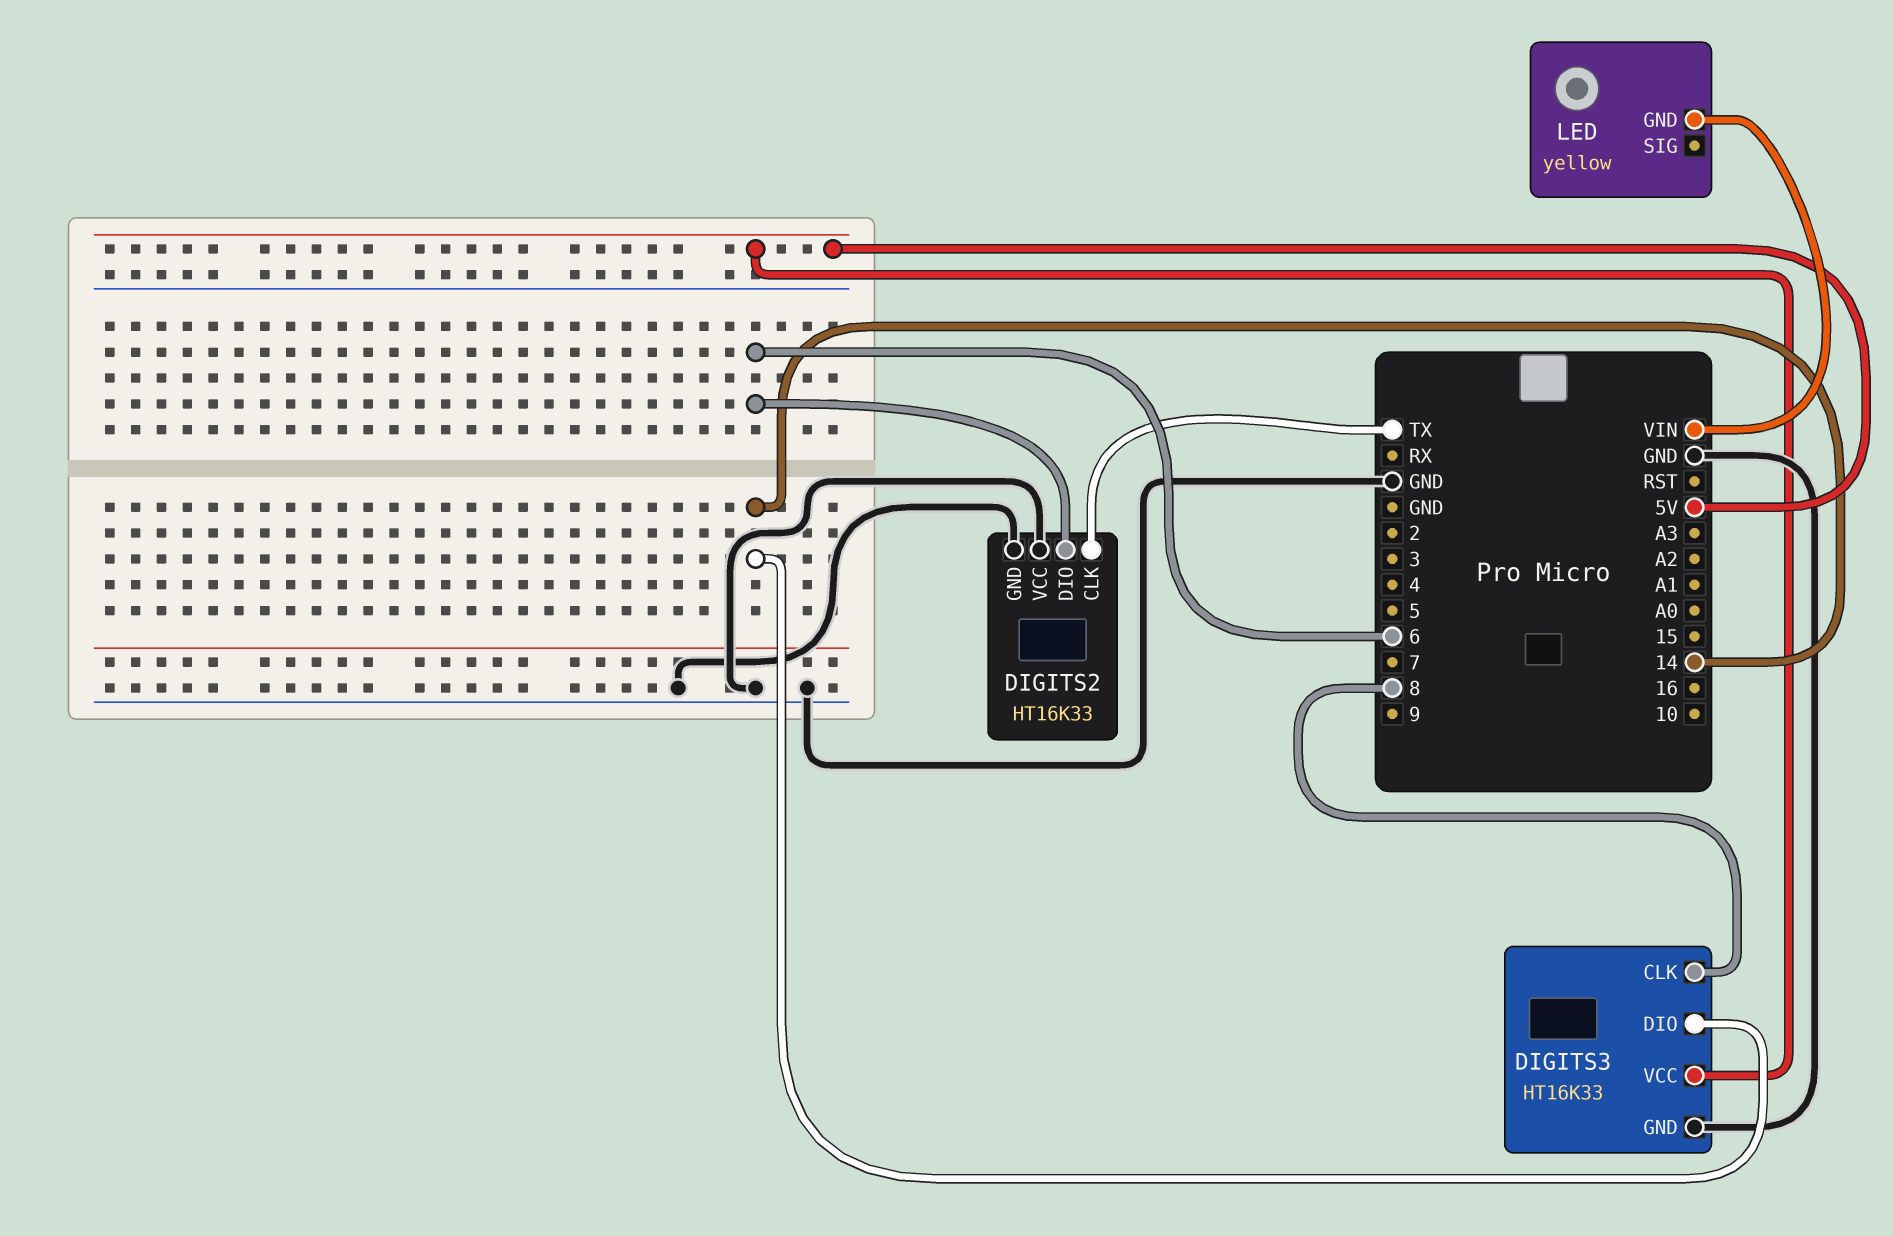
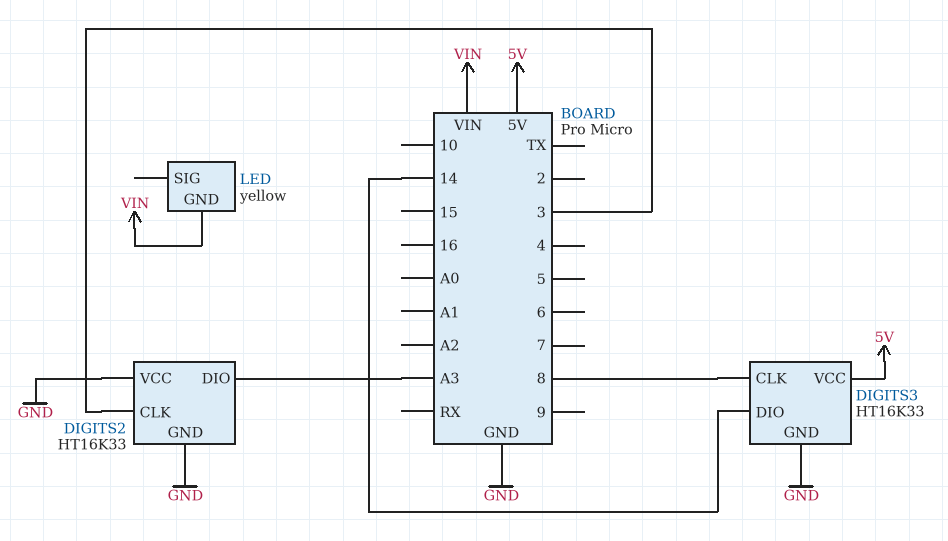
DIGITS2 pin CLK: TX -> 3
DIGITS2 pin DIO: 6 -> A3

